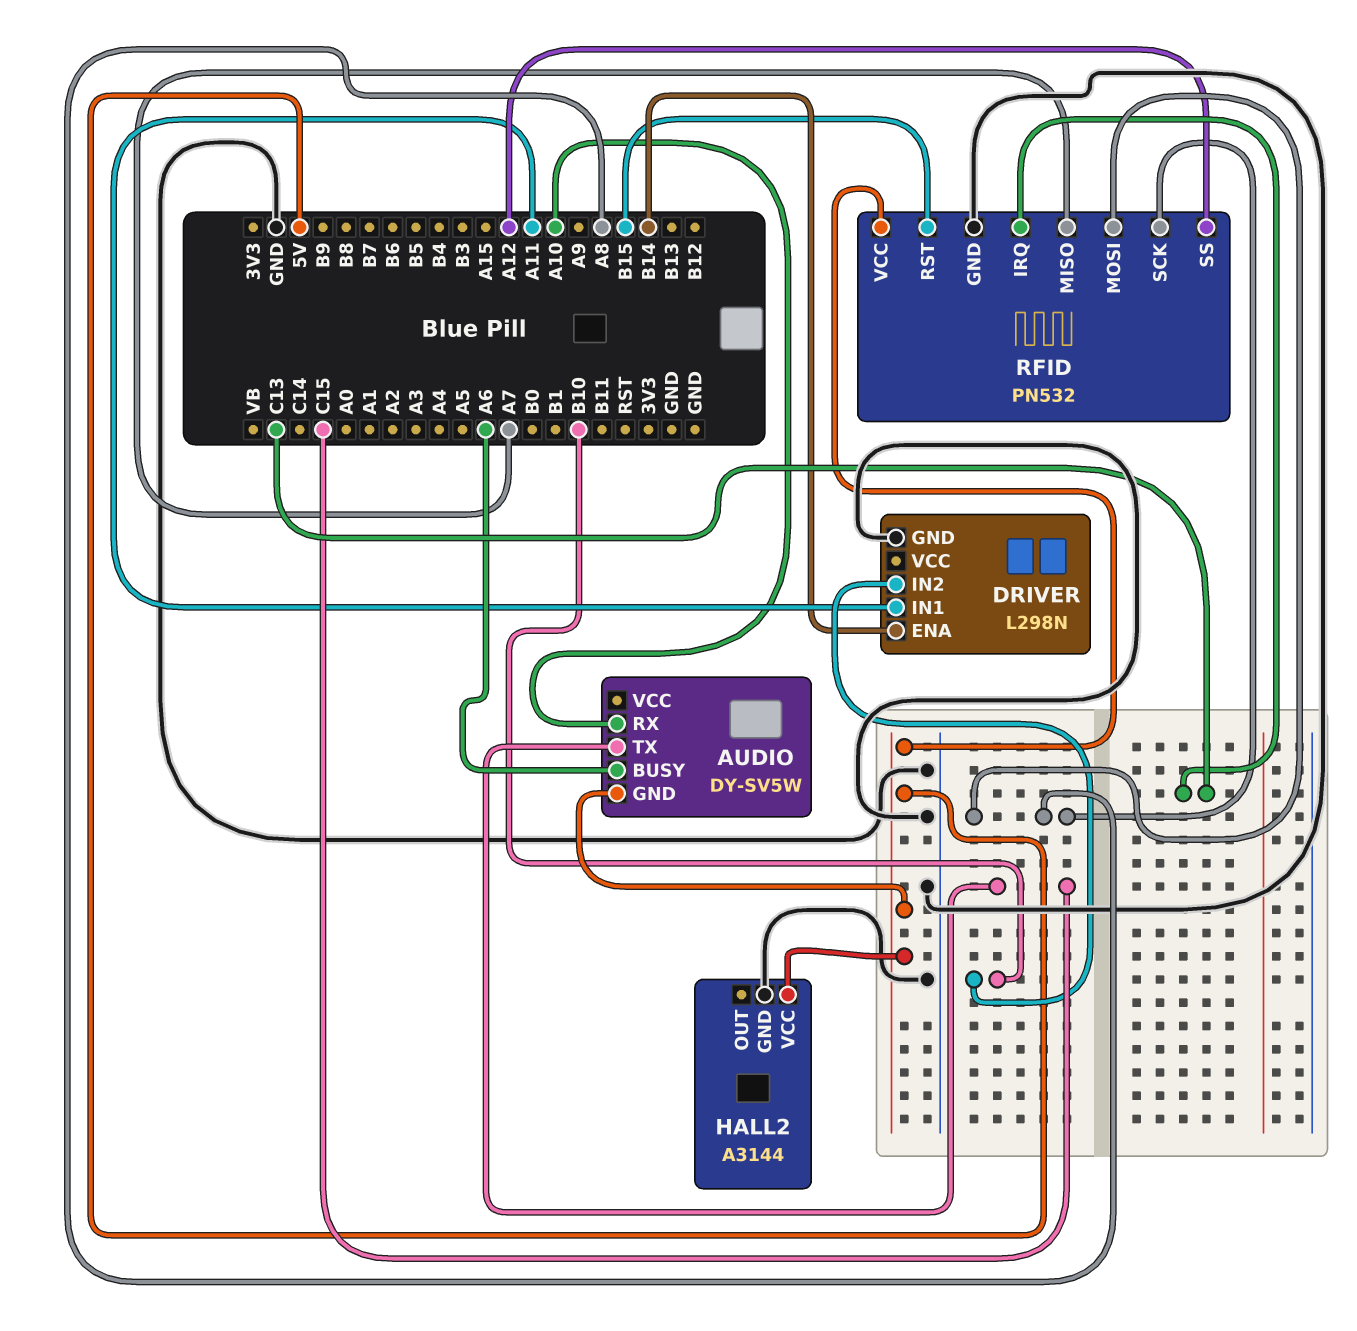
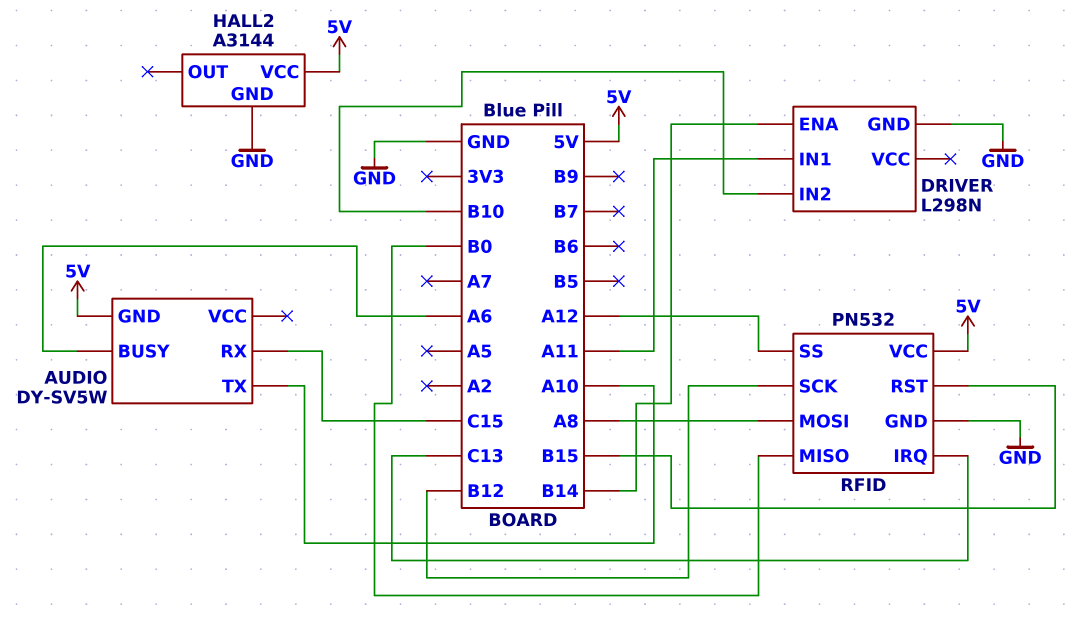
AUDIO pin RX: A10 -> C15
AUDIO pin TX: C15 -> A10
RFID pin MISO: A7 -> B0
RFID pin SCK: A8 -> B12

